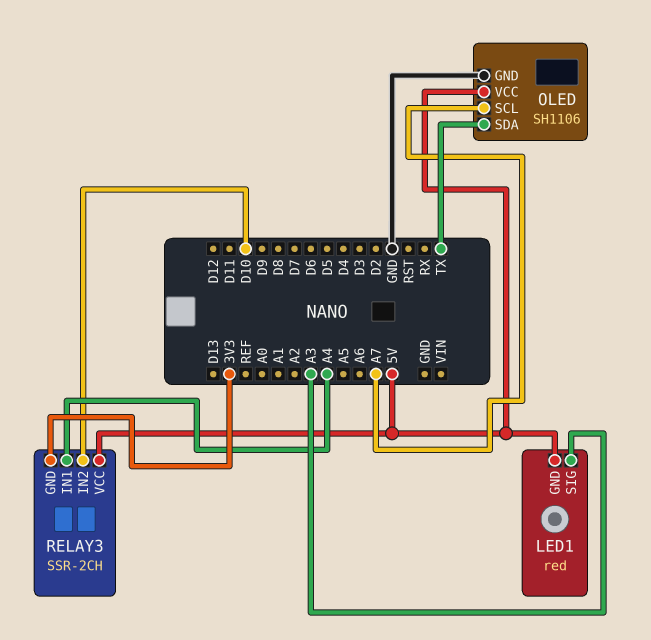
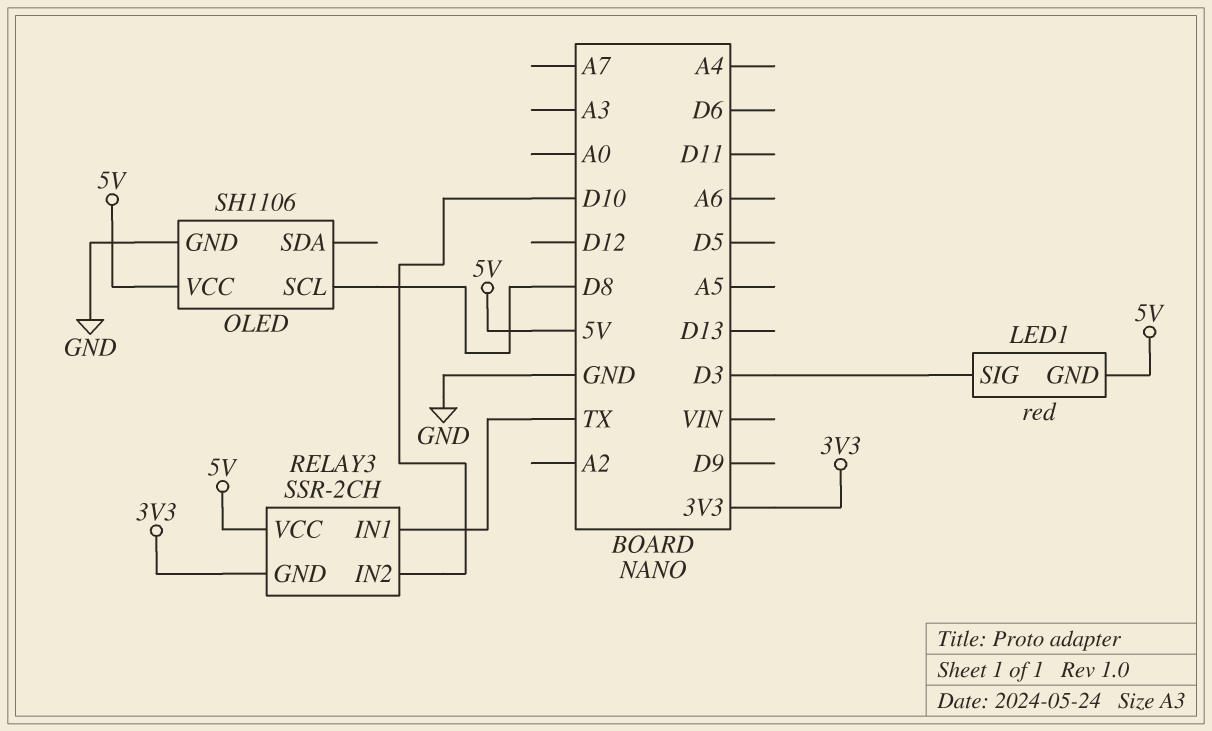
LED1 pin SIG: A3 -> D3
OLED pin SCL: A7 -> D8
OLED pin SDA: TX -> none
RELAY3 pin IN1: A4 -> TX

